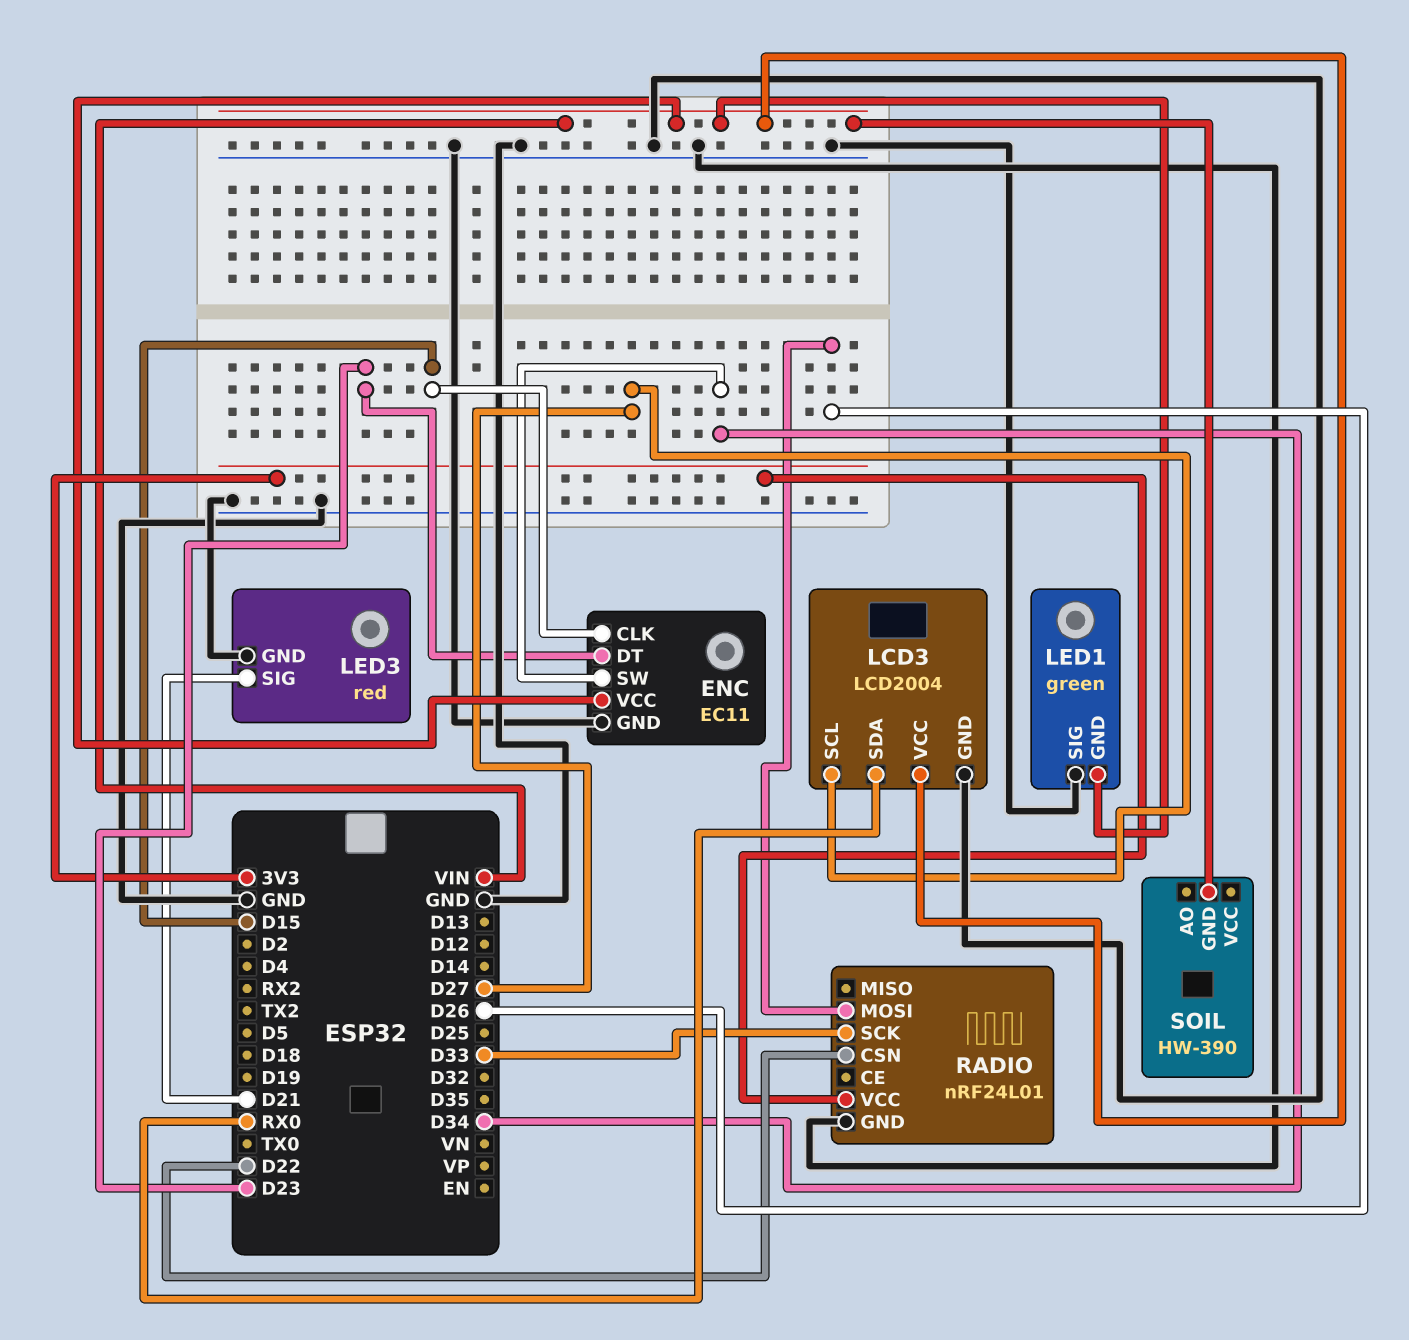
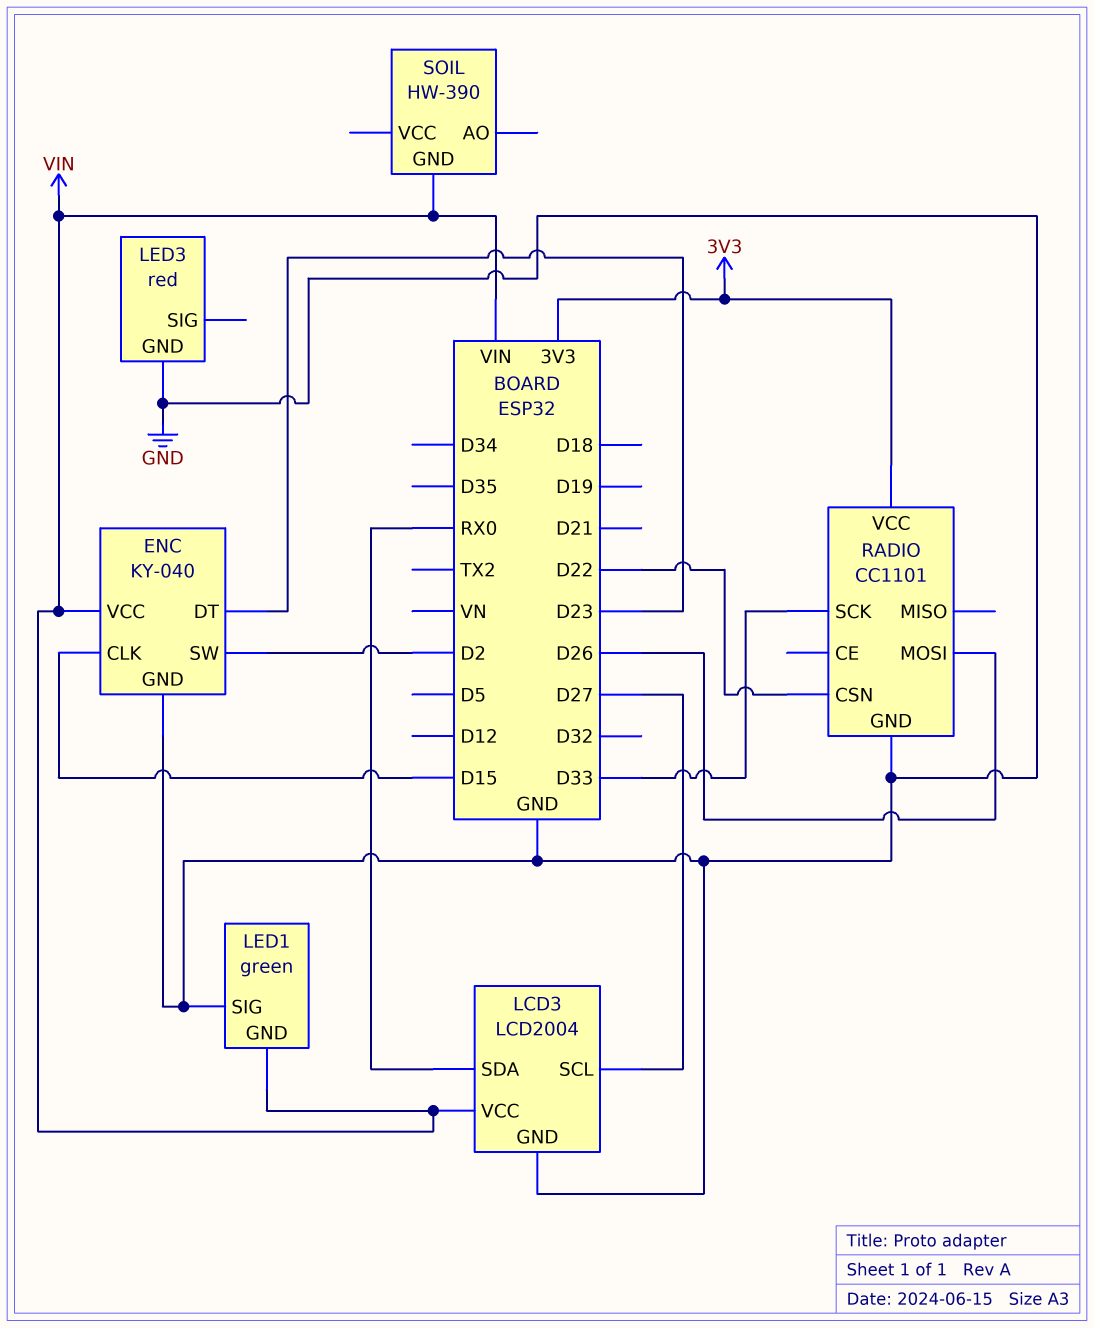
ENC: EC11 -> KY-040
ENC pin SW: D34 -> D2
LED3 pin SIG: D21 -> none
RADIO: nRF24L01 -> CC1101

